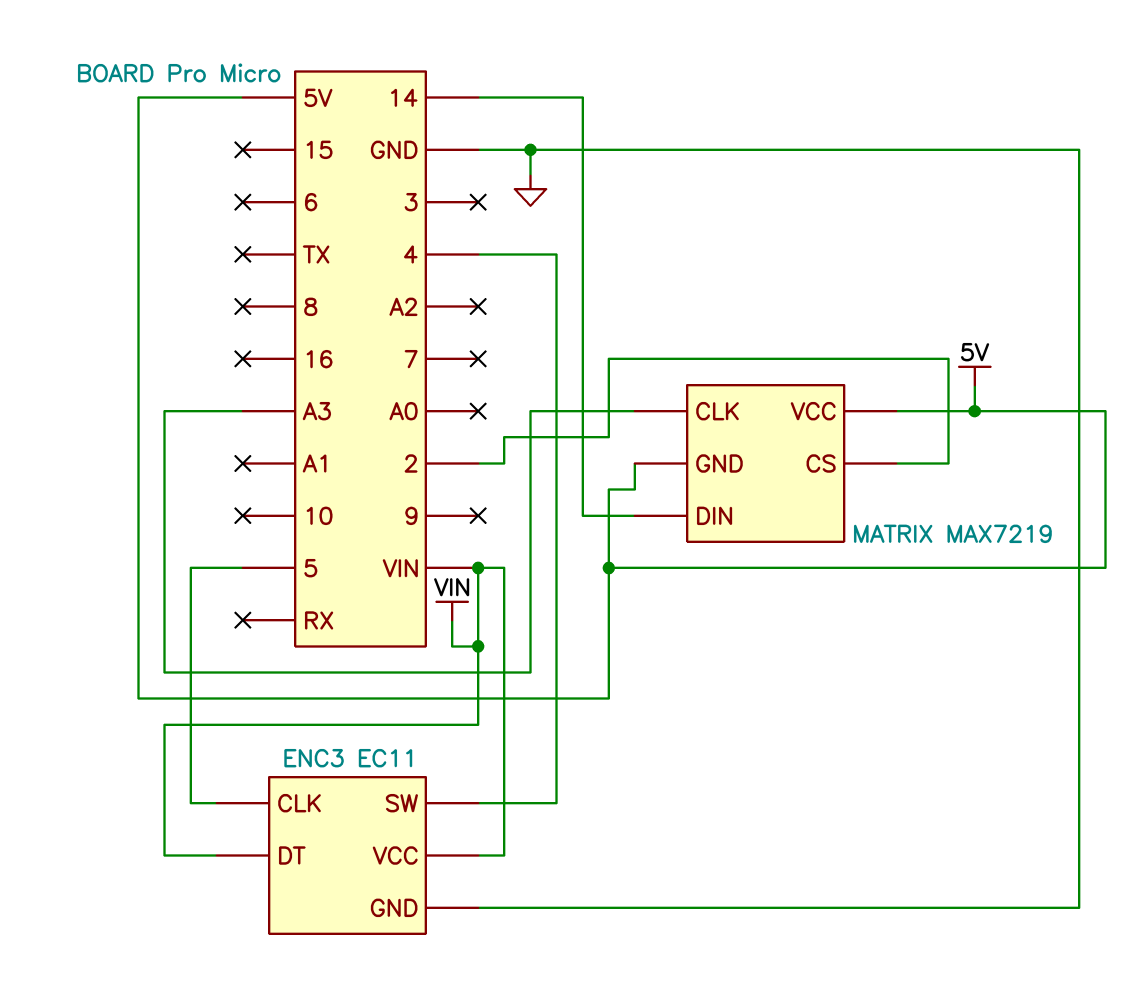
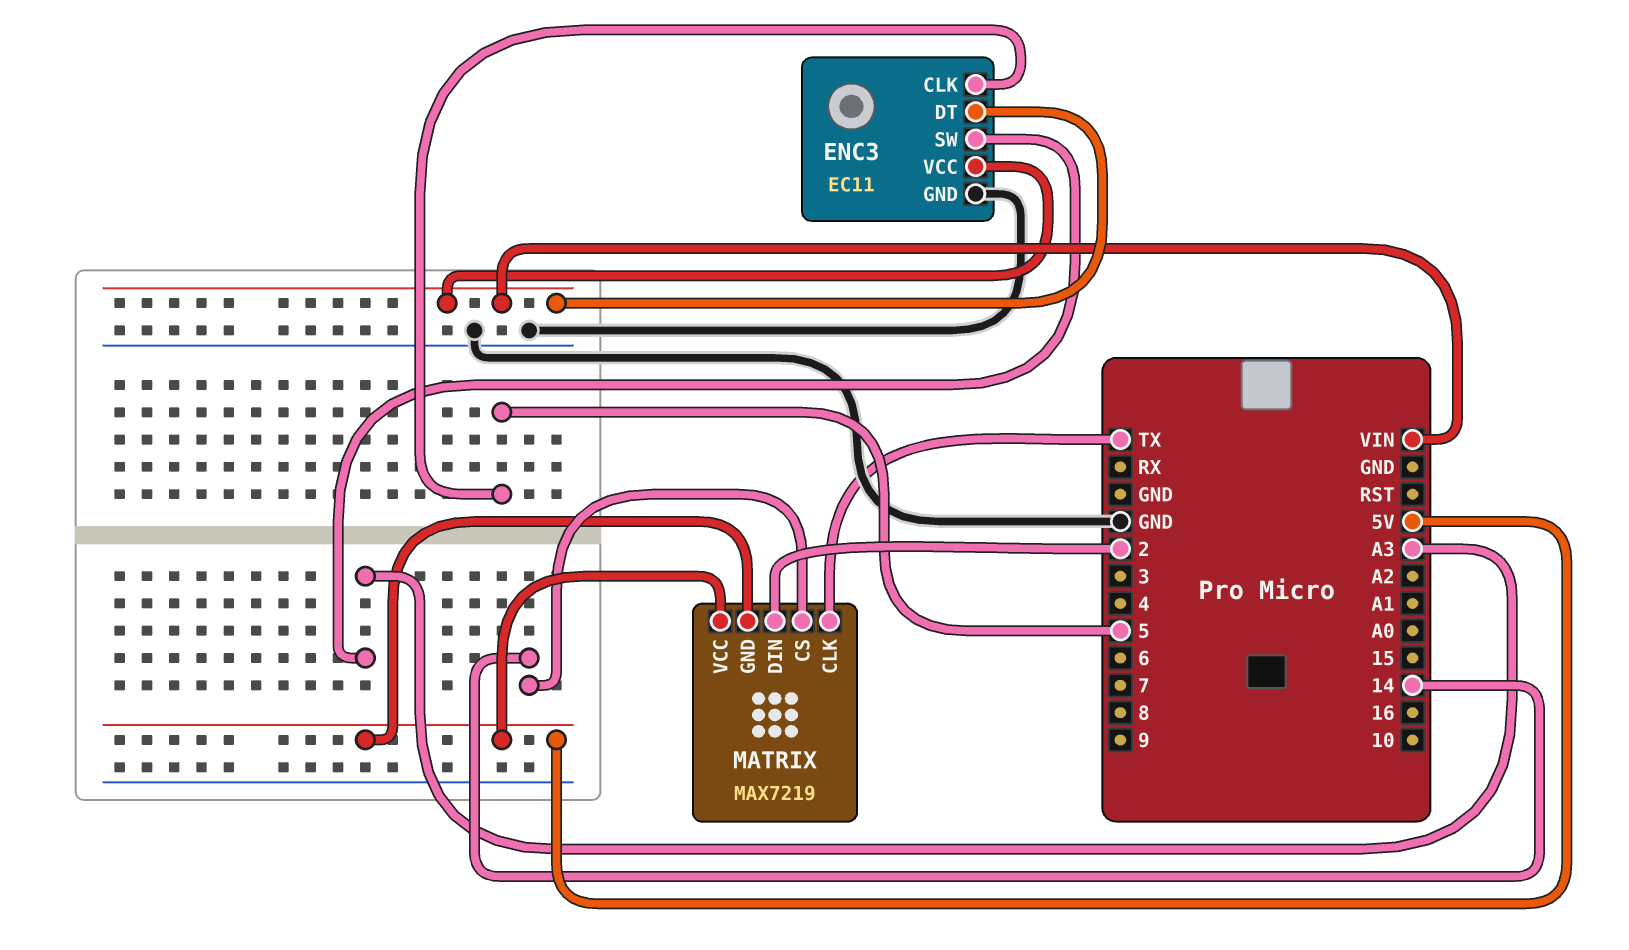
ENC3 pin SW: 4 -> A3
MATRIX pin CLK: A3 -> TX
MATRIX pin CS: 2 -> 14
MATRIX pin DIN: 14 -> 2

